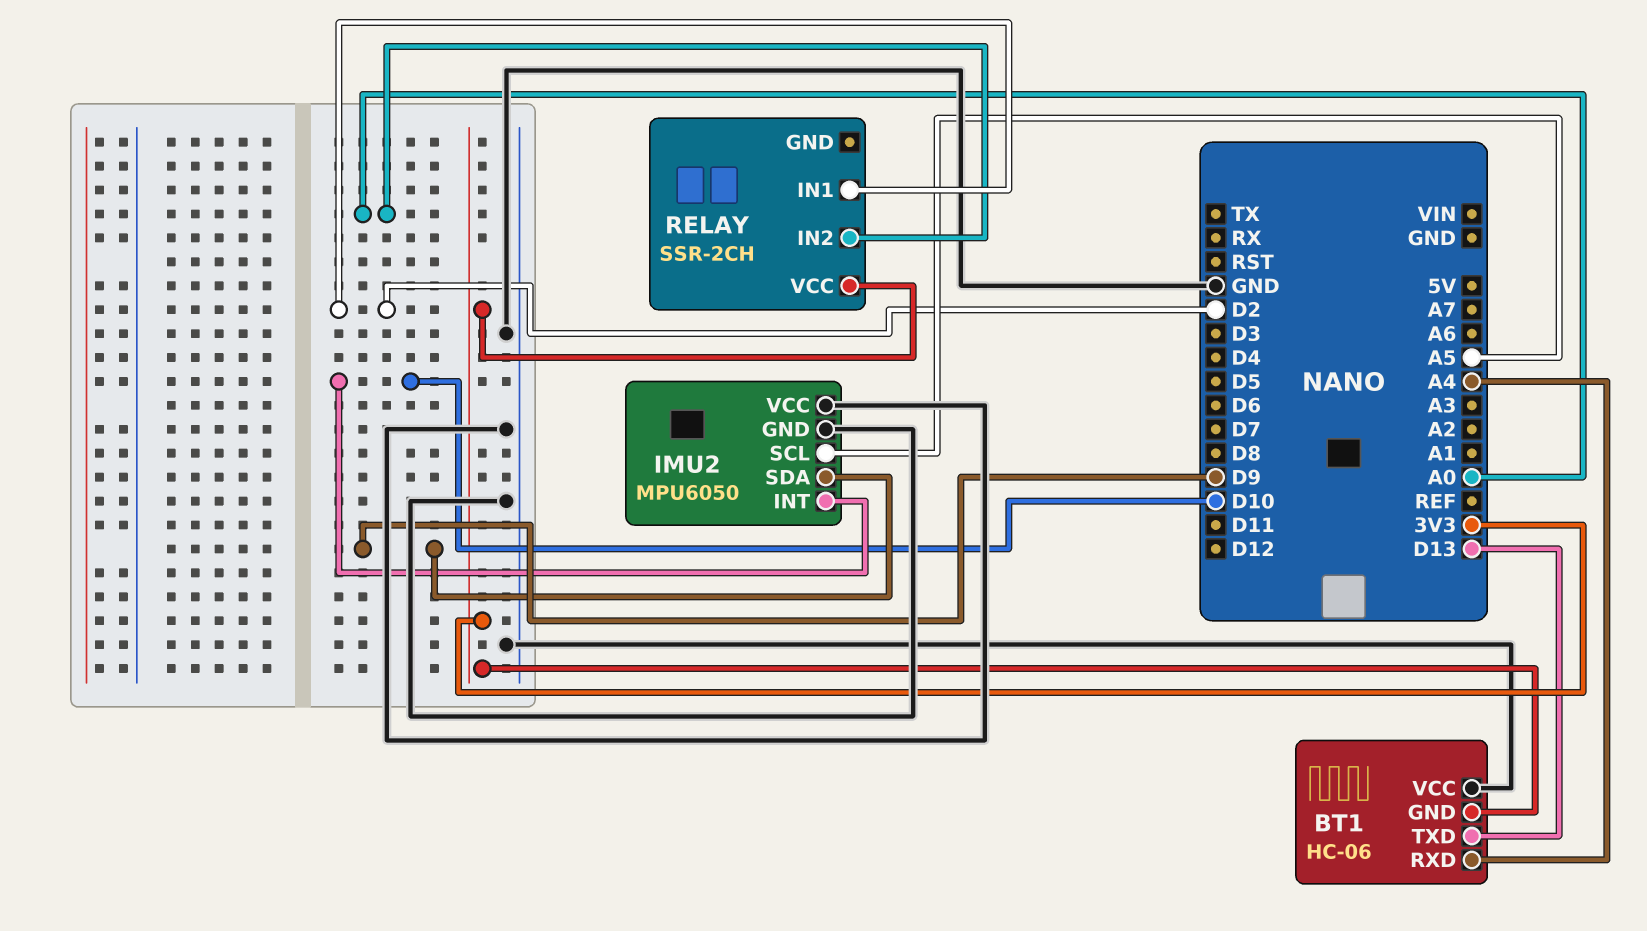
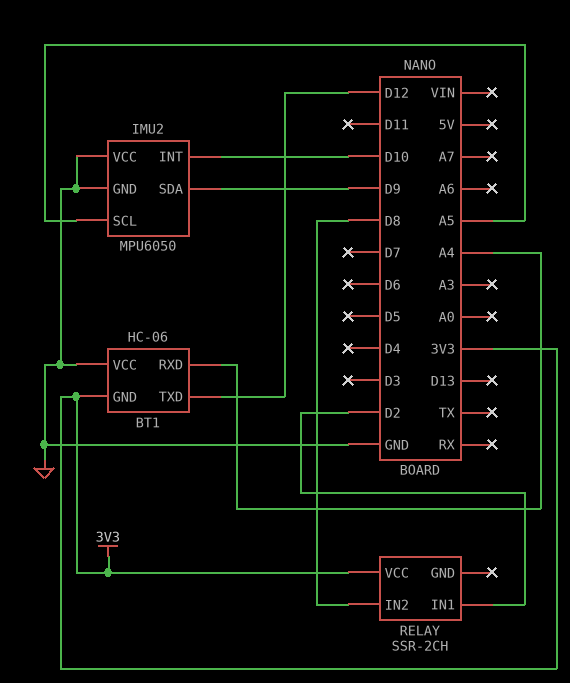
BT1 pin TXD: D13 -> D12
RELAY pin IN2: A0 -> D8

